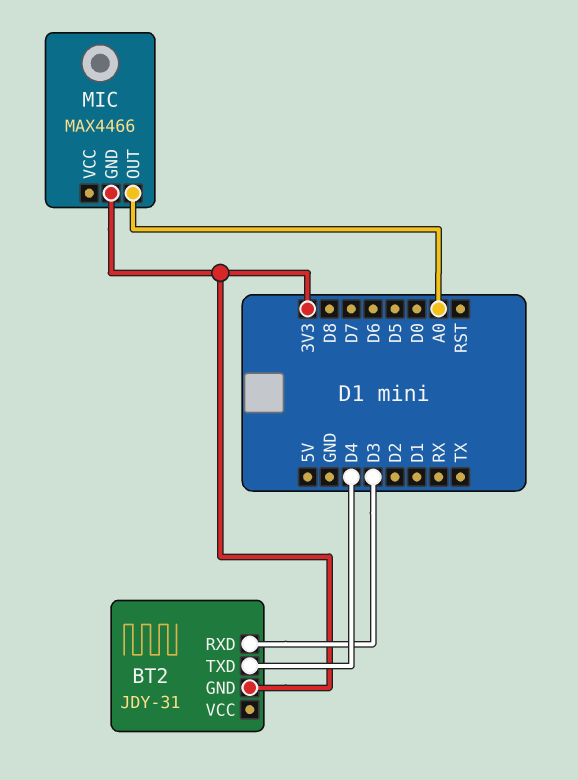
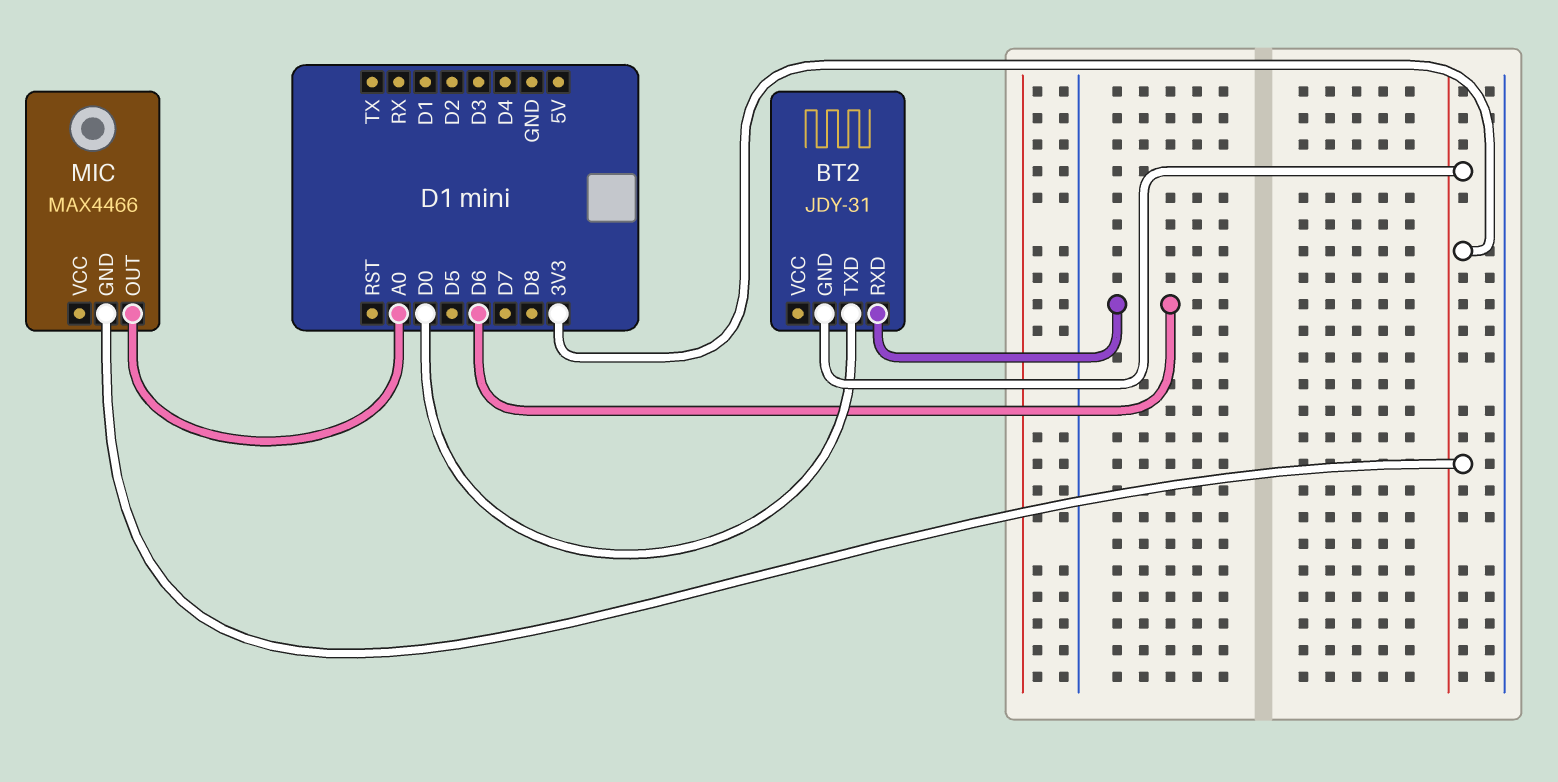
BT2 pin RXD: D3 -> D6
BT2 pin TXD: D4 -> D0

